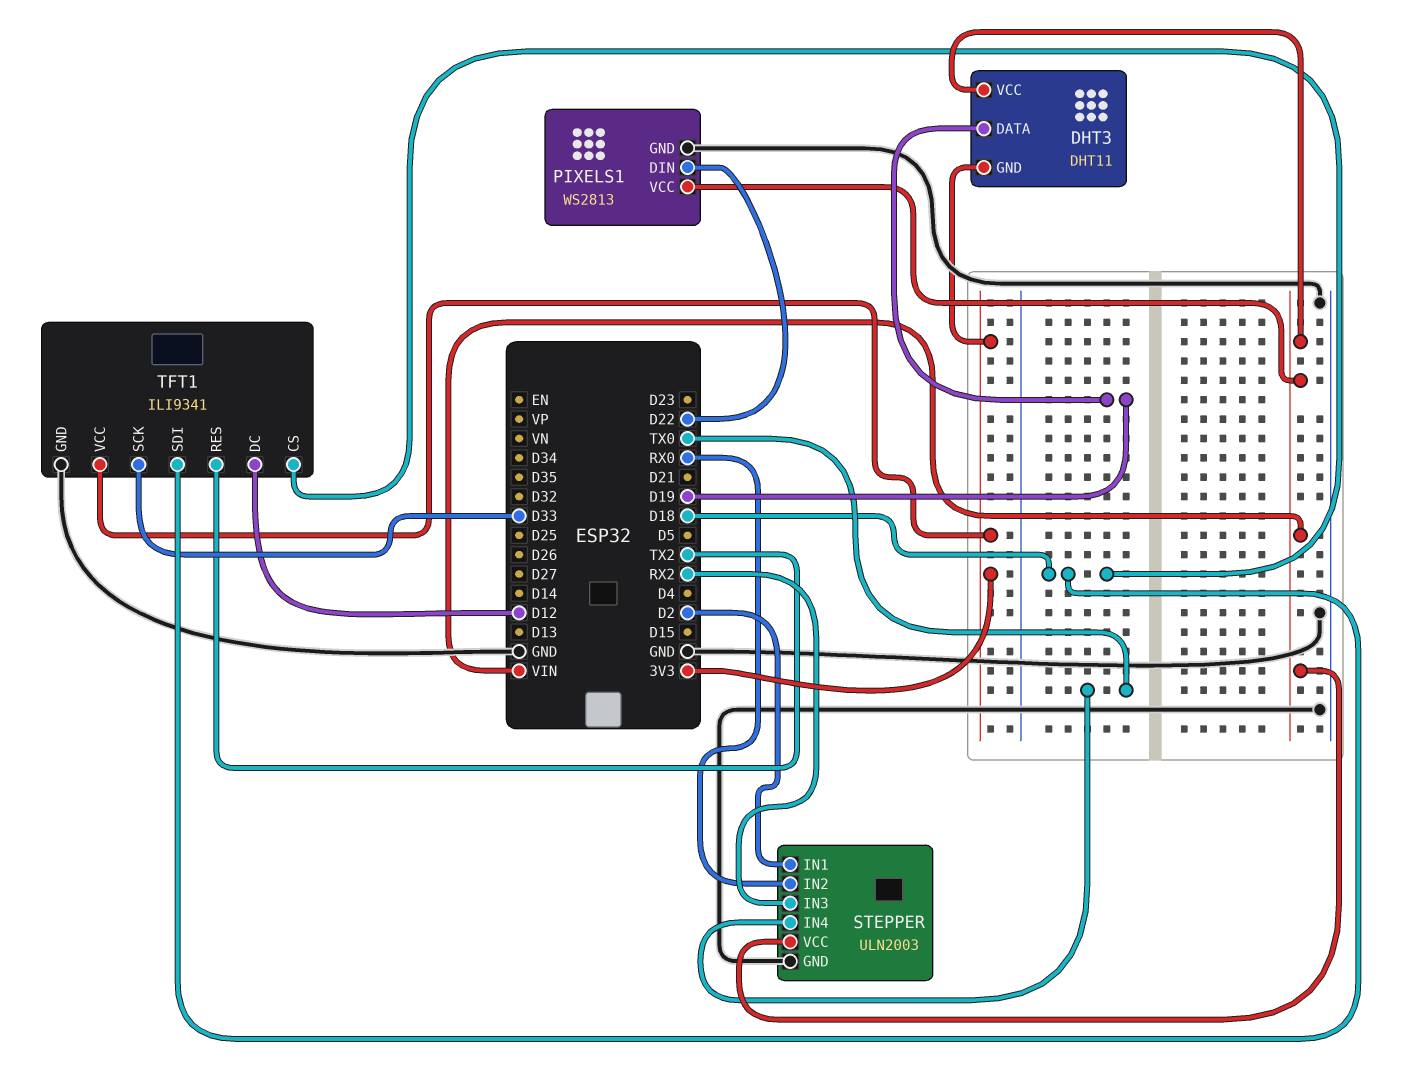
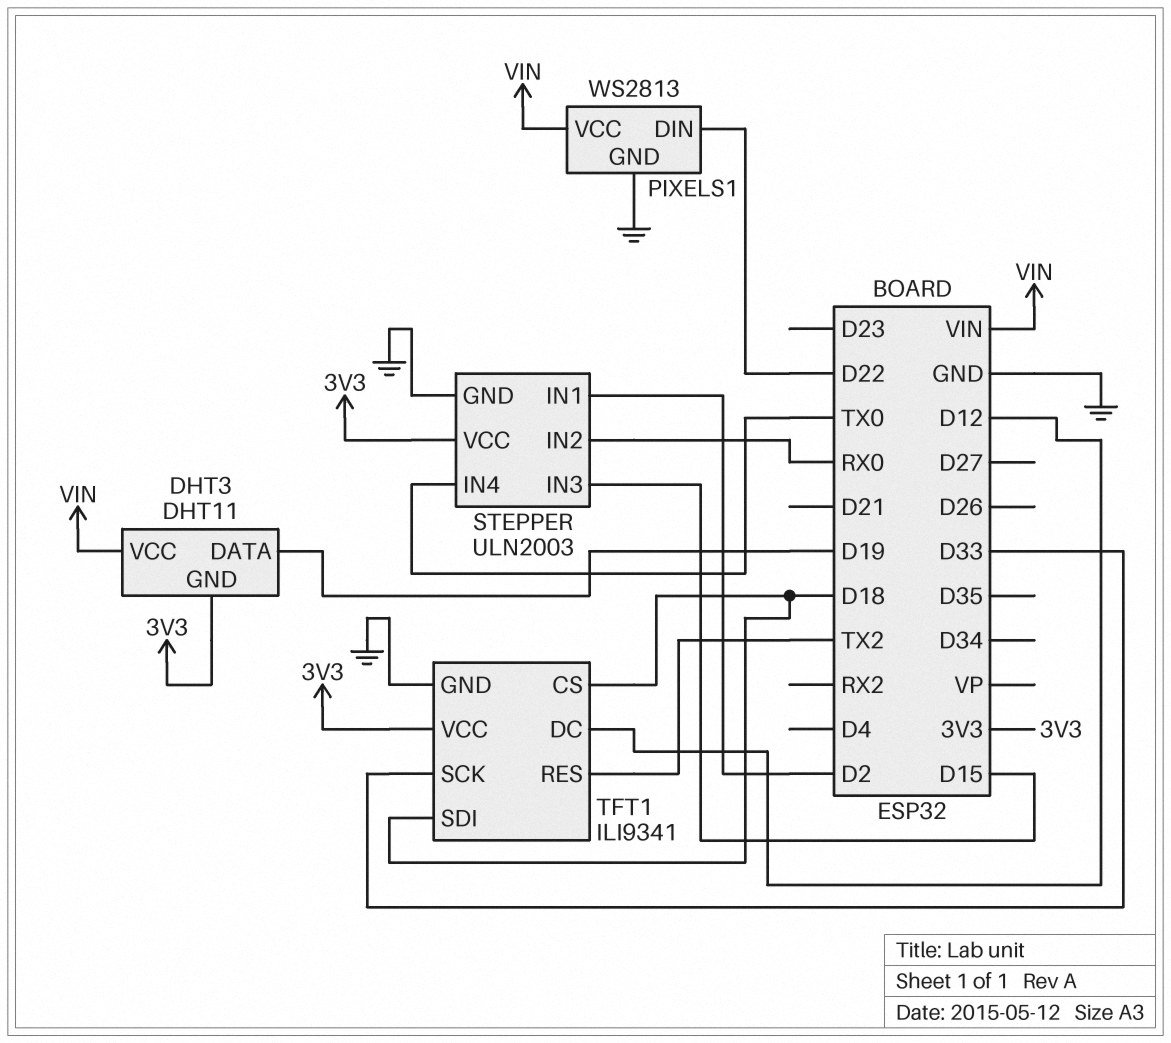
STEPPER pin IN3: RX2 -> D15
STEPPER pin VCC: VIN -> 3V3

